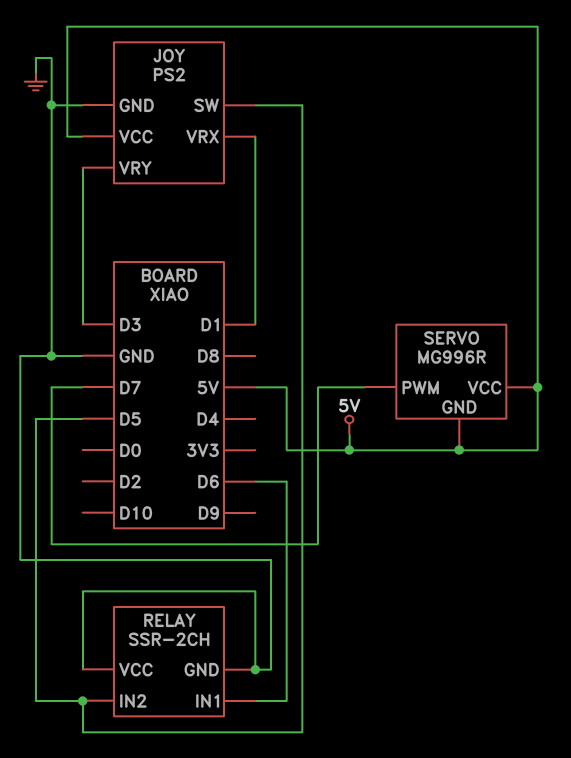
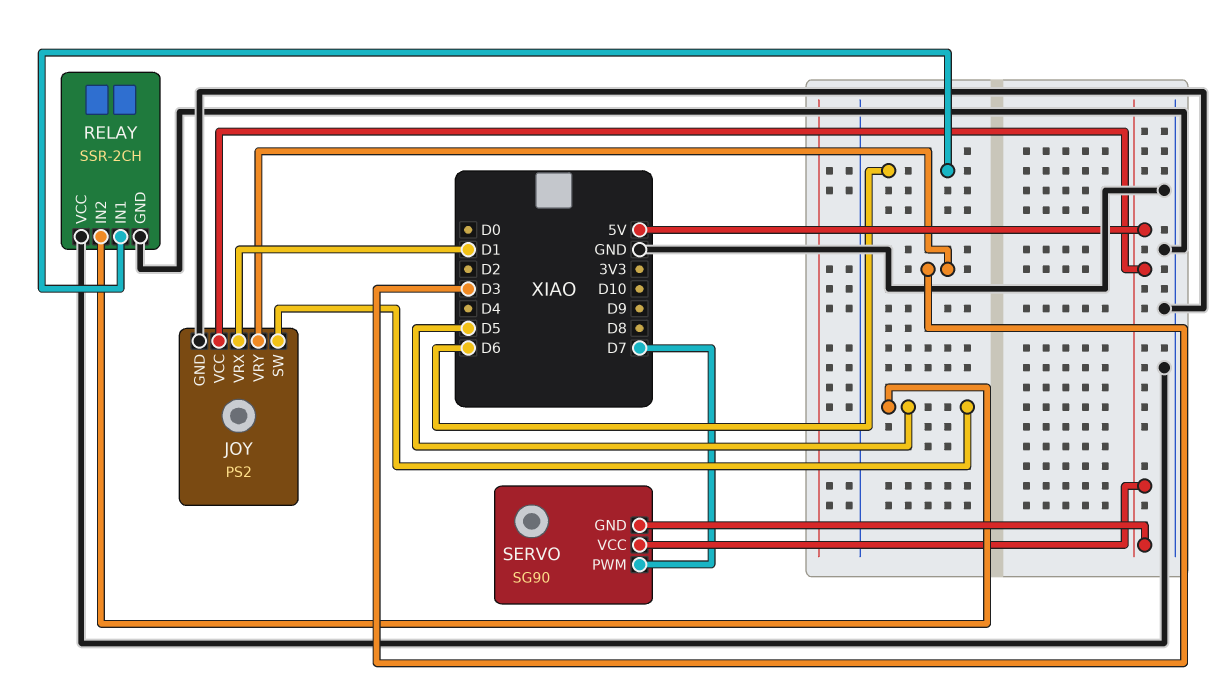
SERVO: MG996R -> SG90

